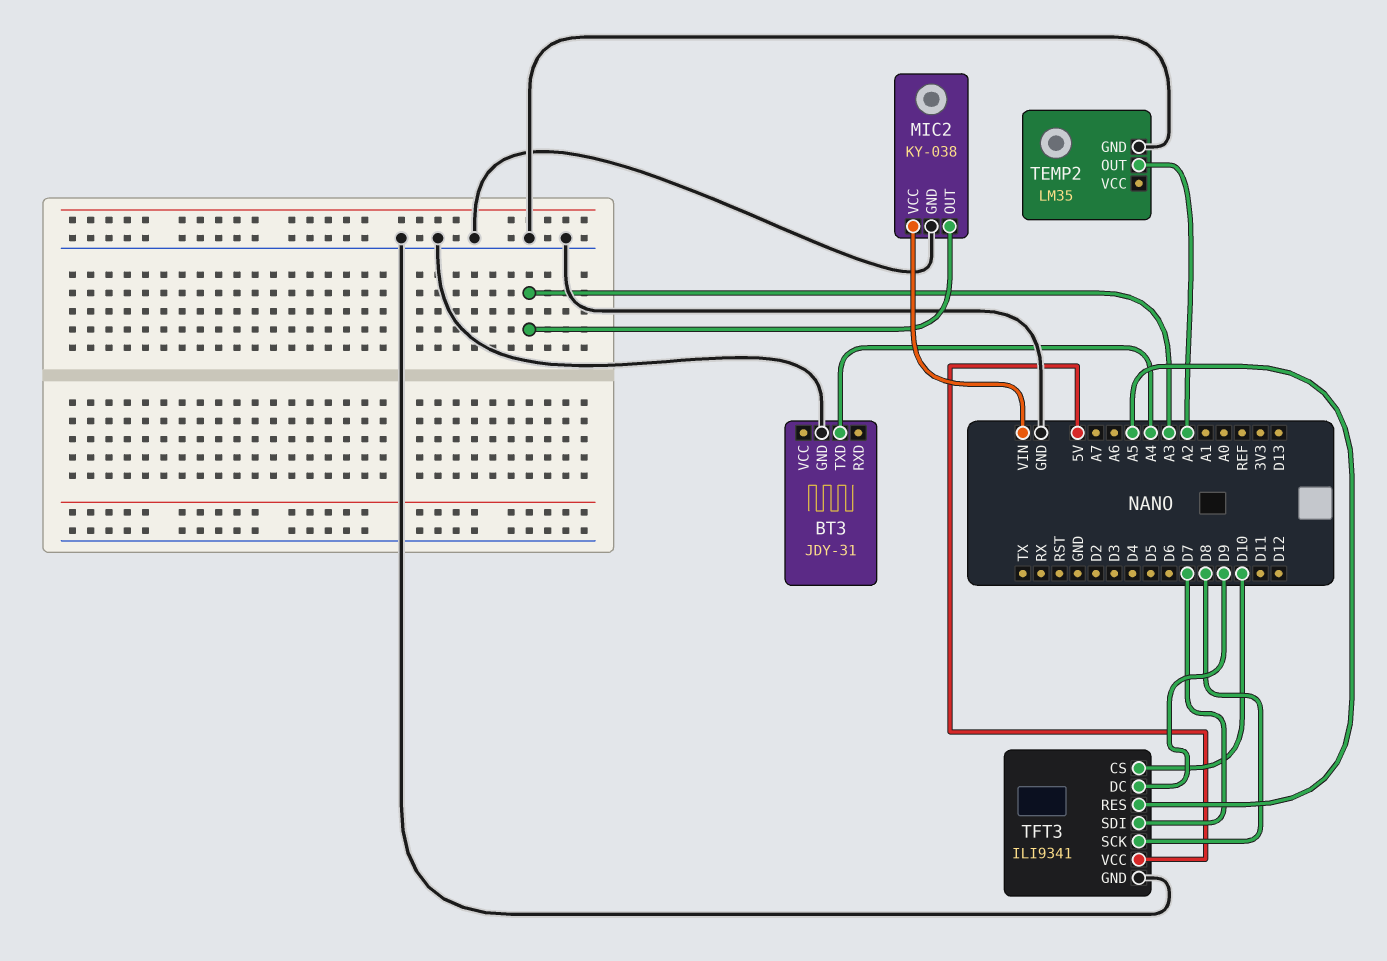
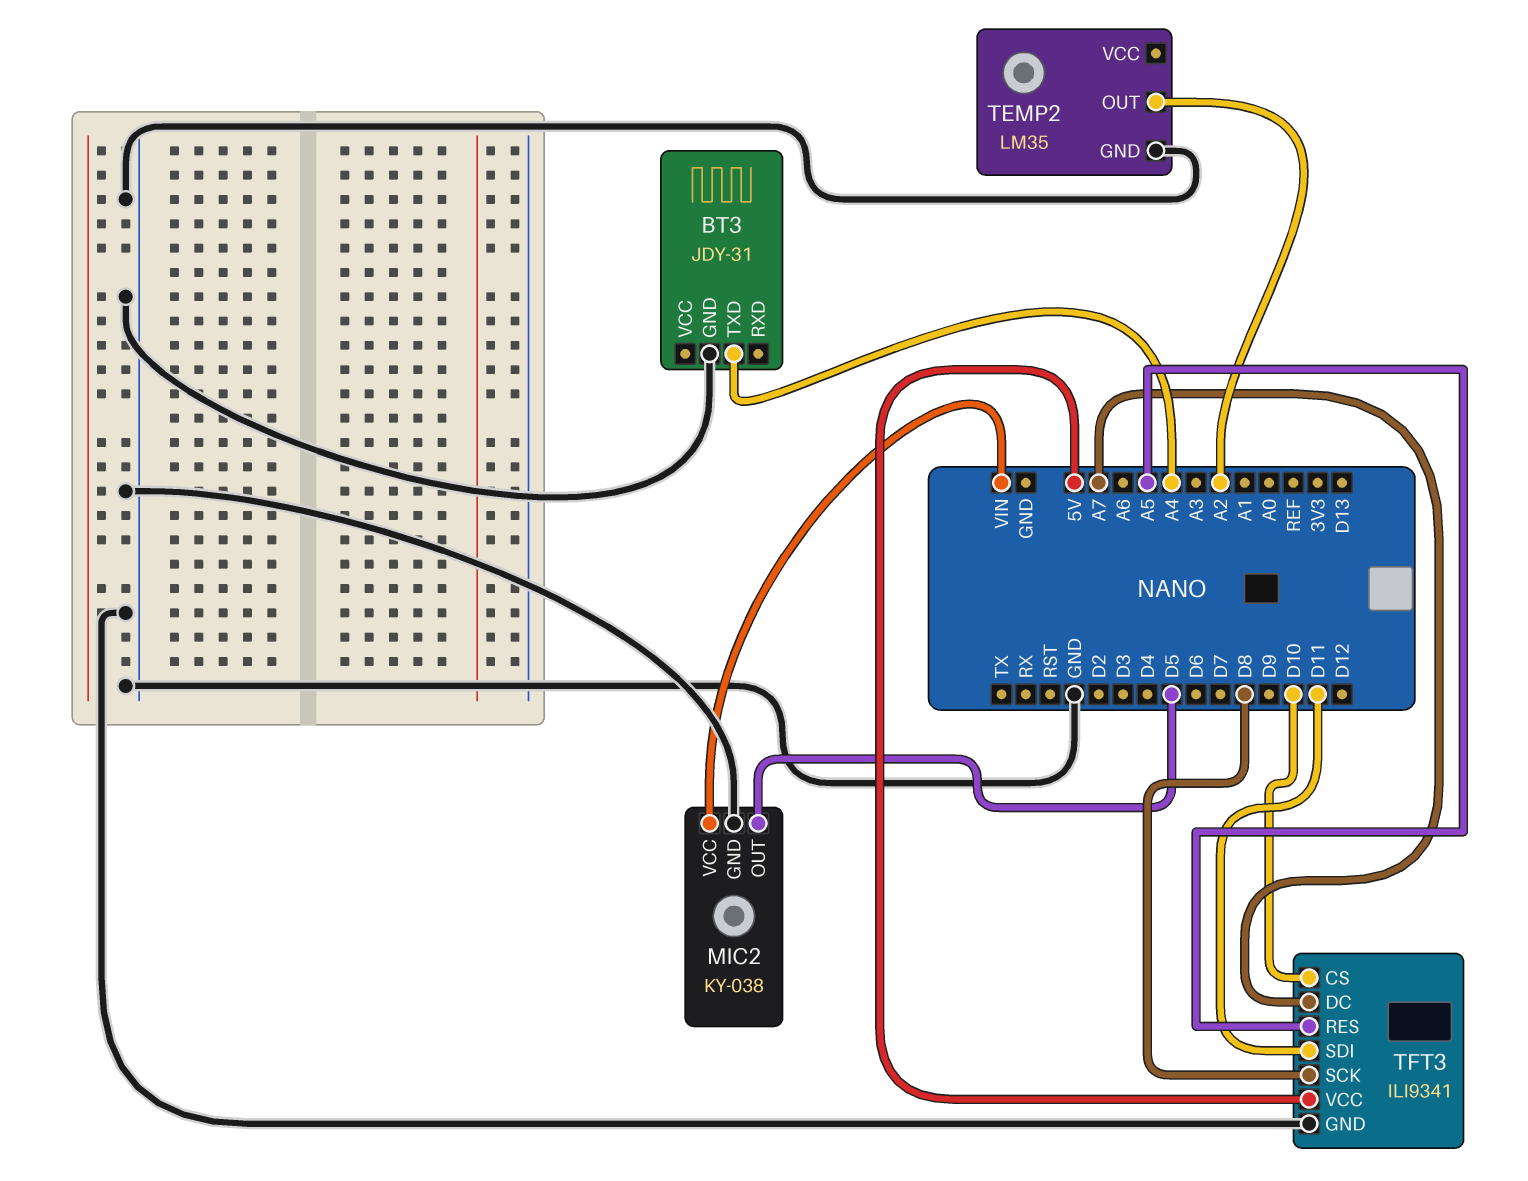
MIC2 pin OUT: A3 -> D5
TFT3 pin DC: D9 -> A7
TFT3 pin SDI: D7 -> D11

